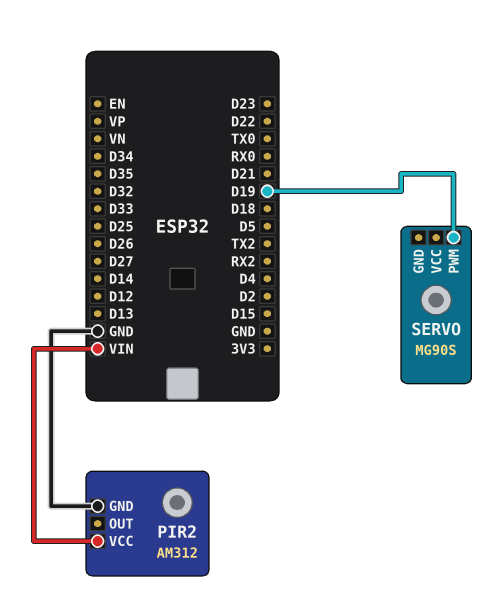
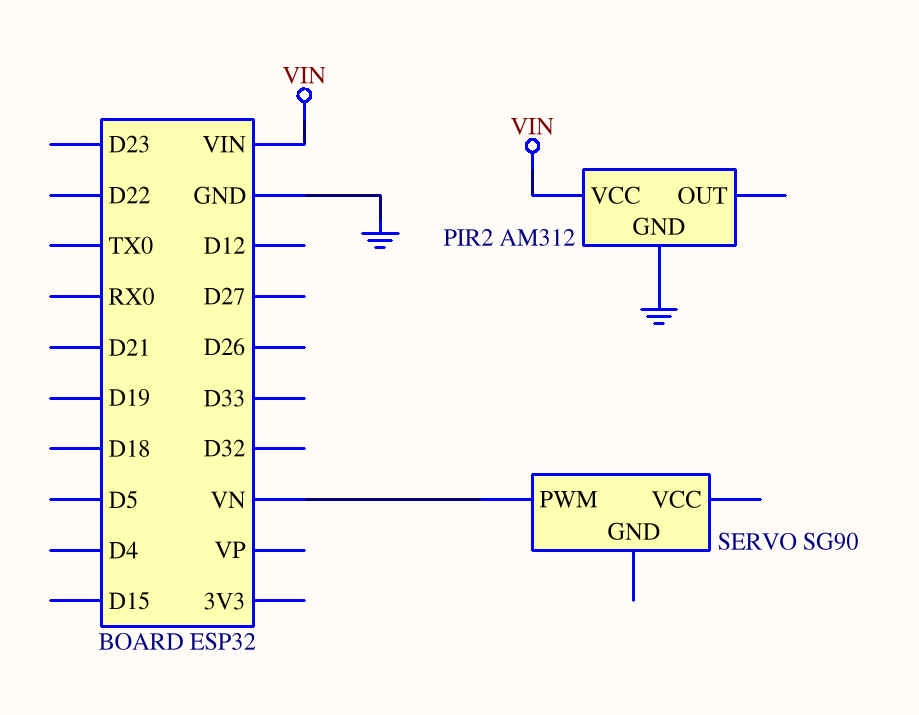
SERVO: MG90S -> SG90
SERVO pin PWM: D19 -> VN

